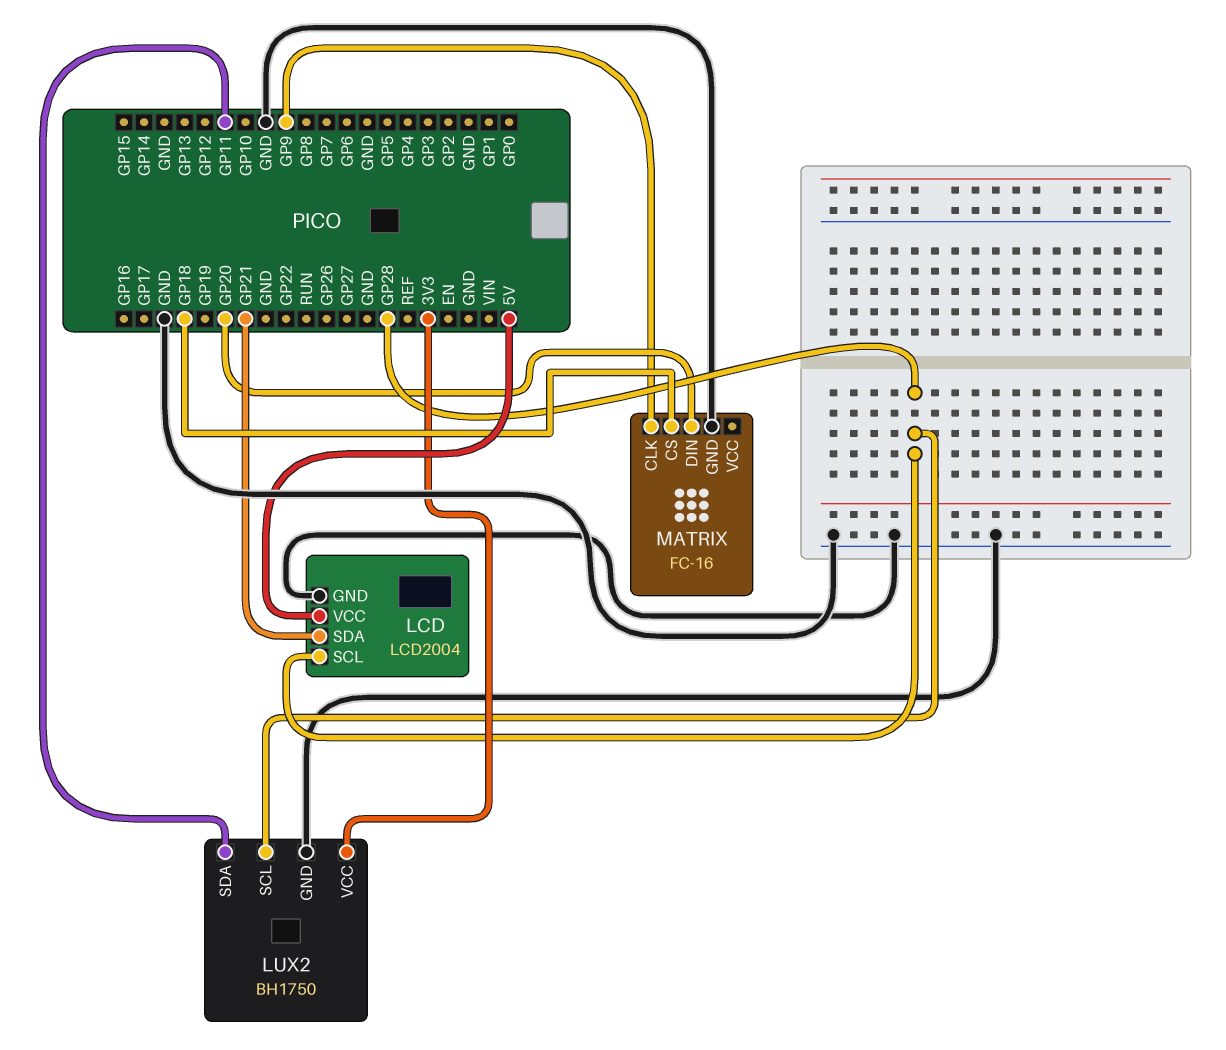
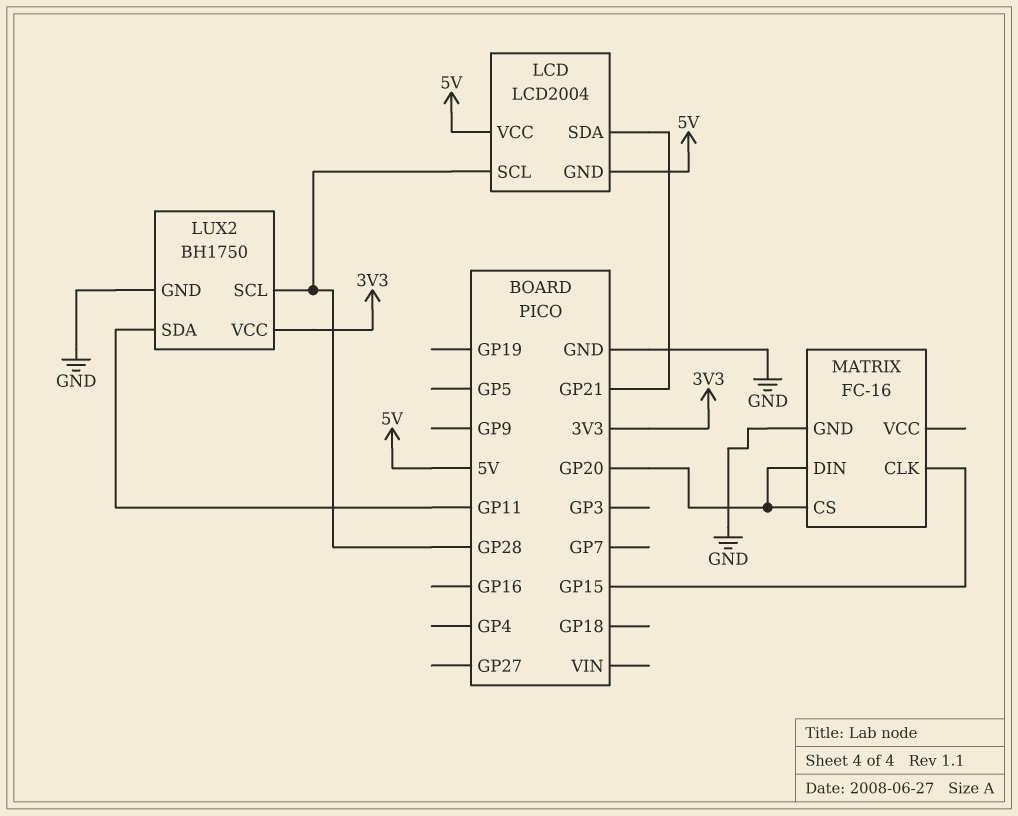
LCD pin GND: GND -> 5V
MATRIX pin CLK: GP9 -> GP15
MATRIX pin CS: GP18 -> GP20

